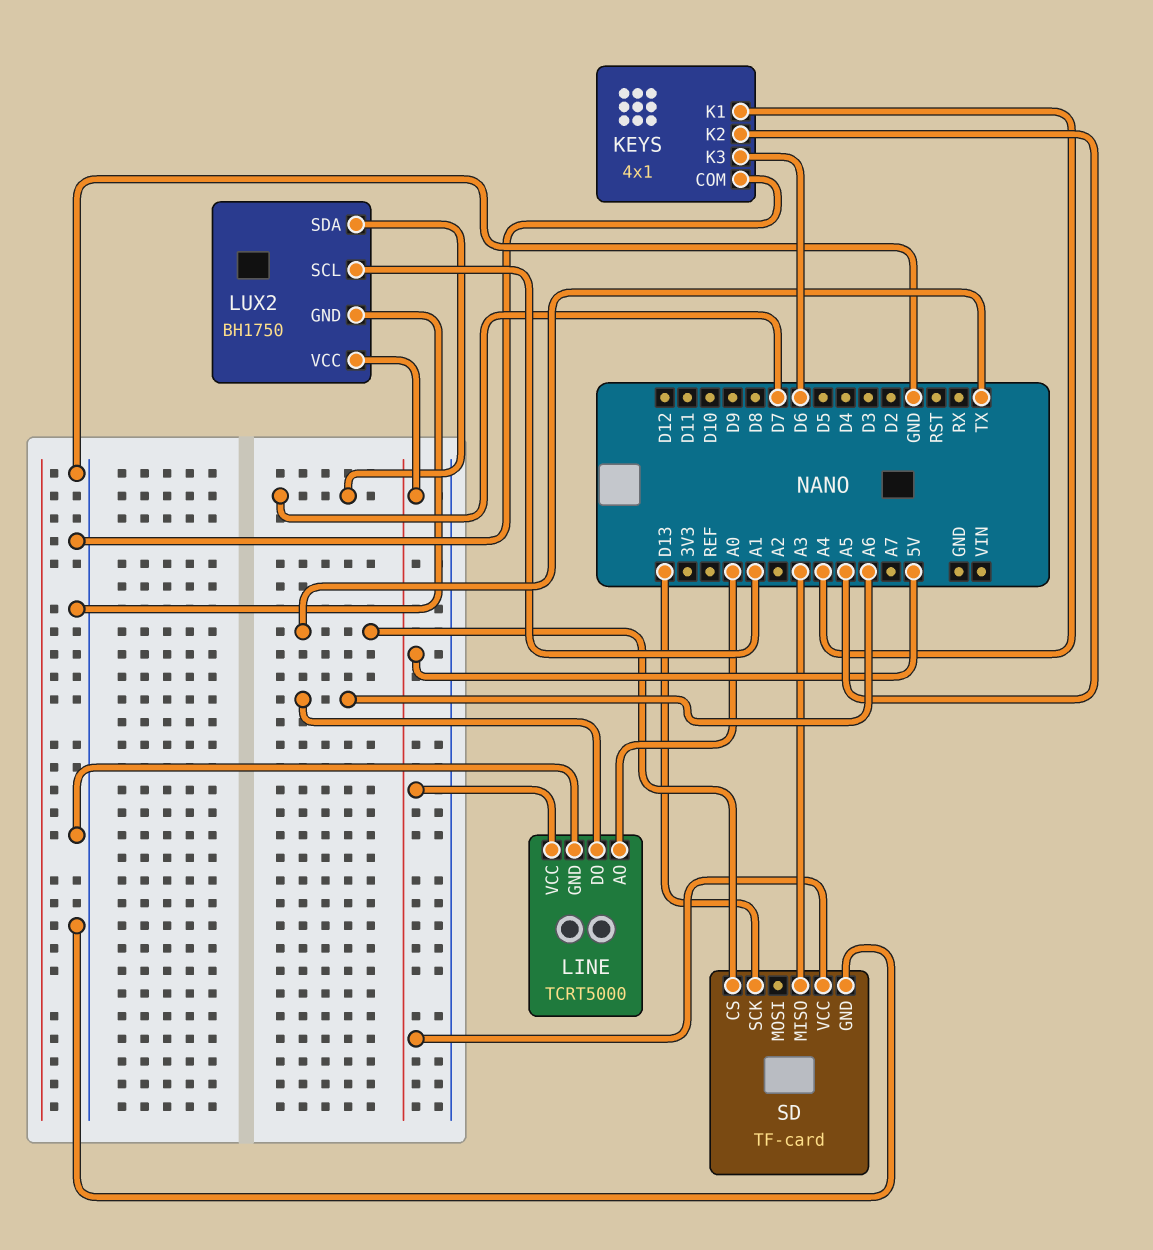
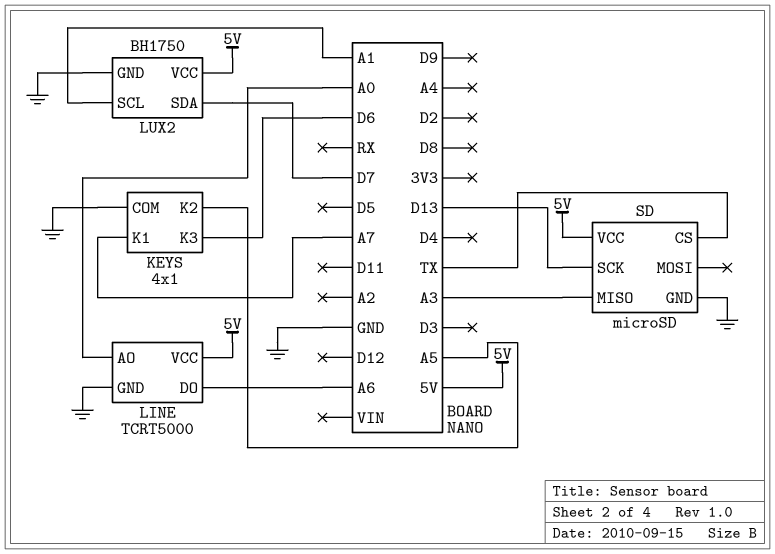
KEYS pin K1: A4 -> A7
SD: TF-card -> microSD

